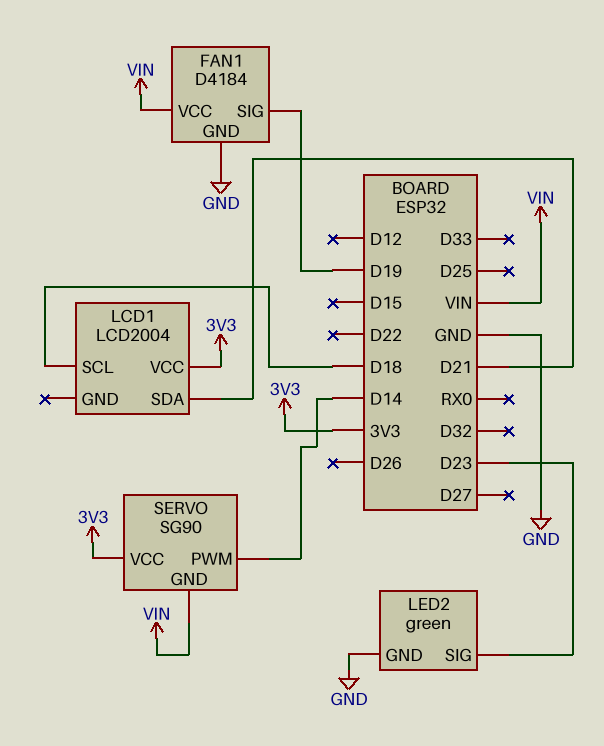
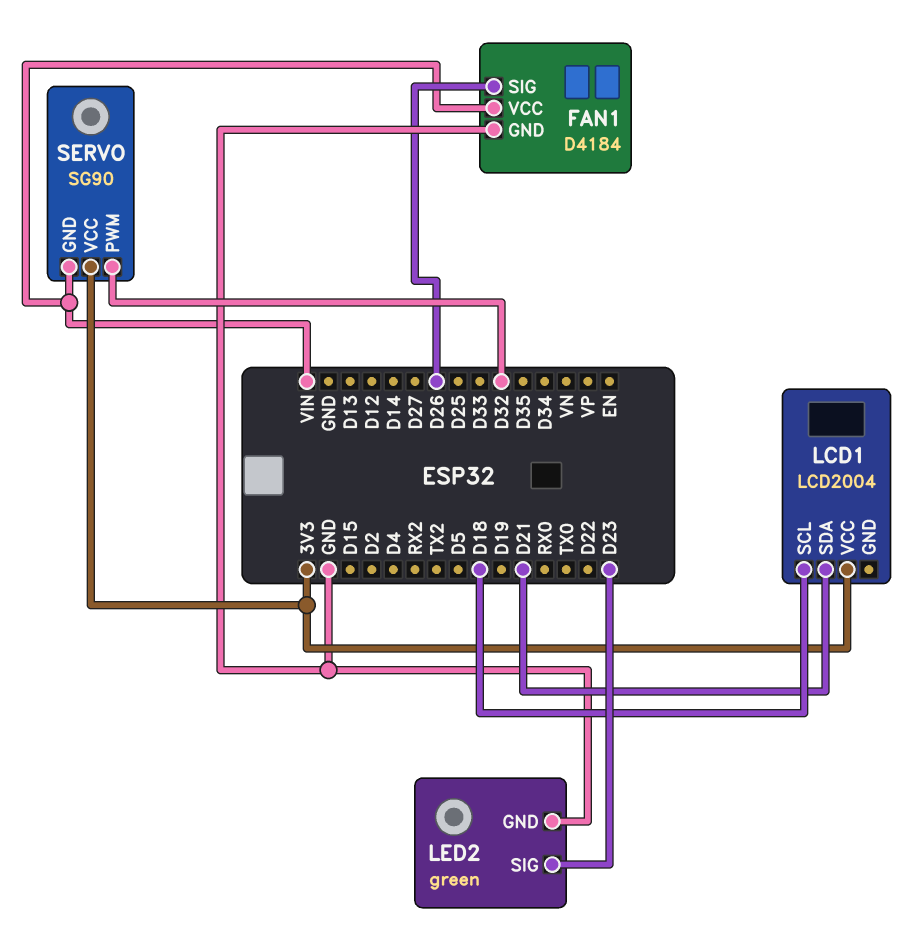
FAN1 pin SIG: D19 -> D26
SERVO pin PWM: D14 -> D32

